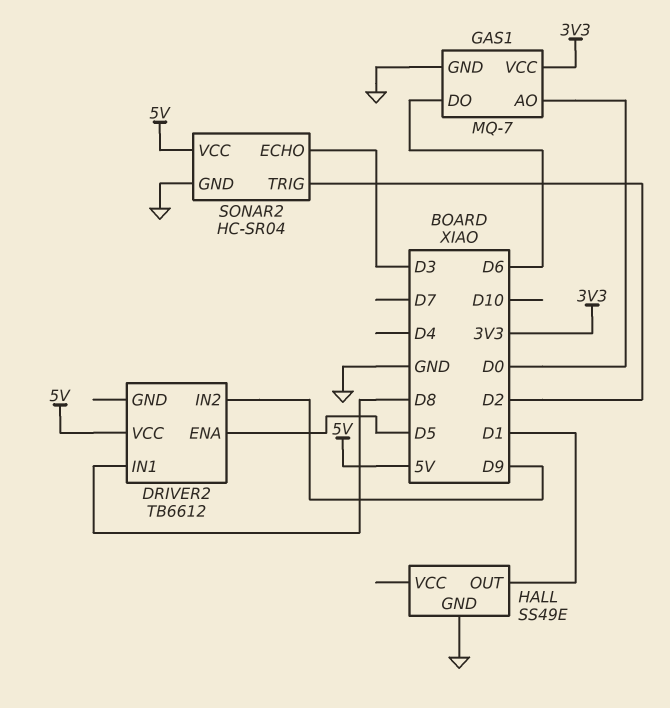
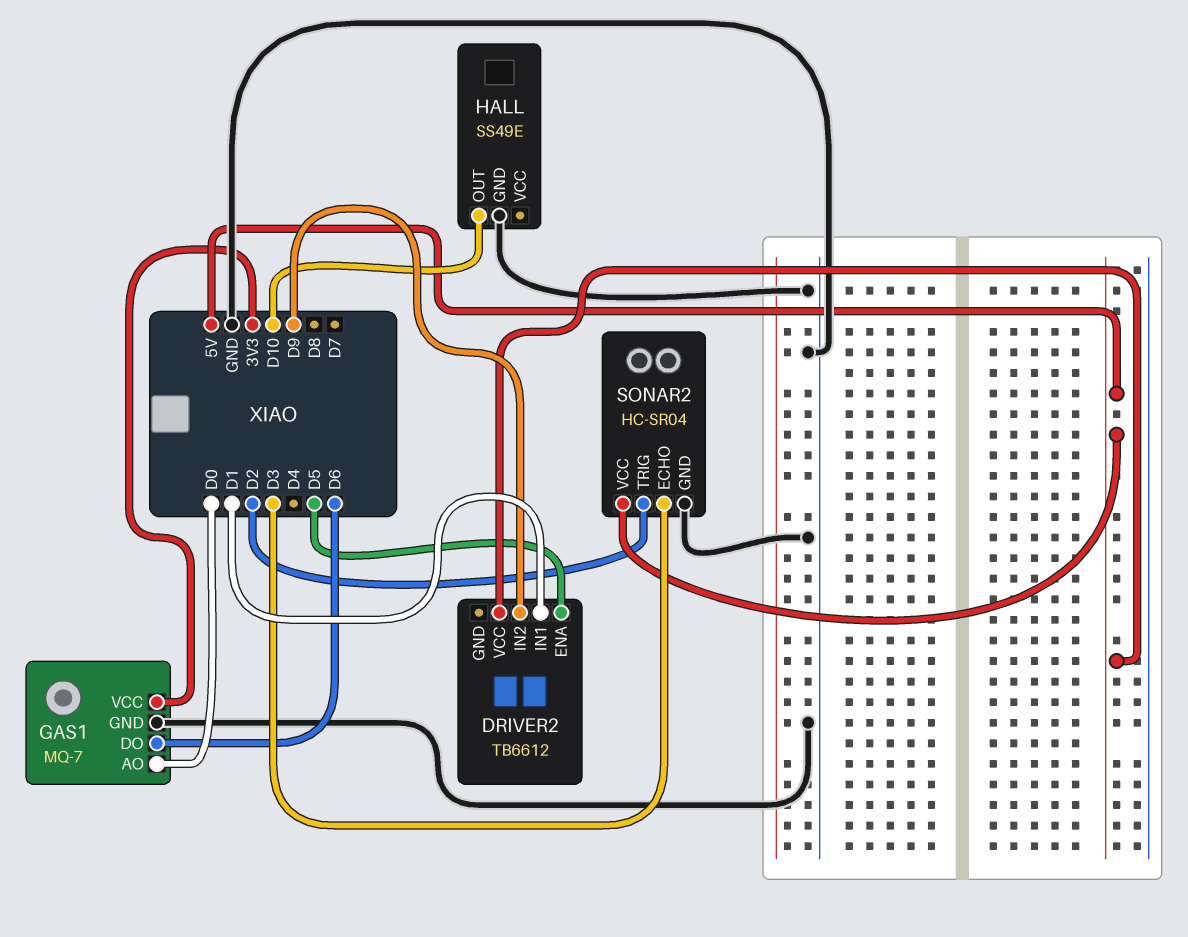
DRIVER2 pin IN1: D8 -> D1
HALL pin OUT: D1 -> D10

